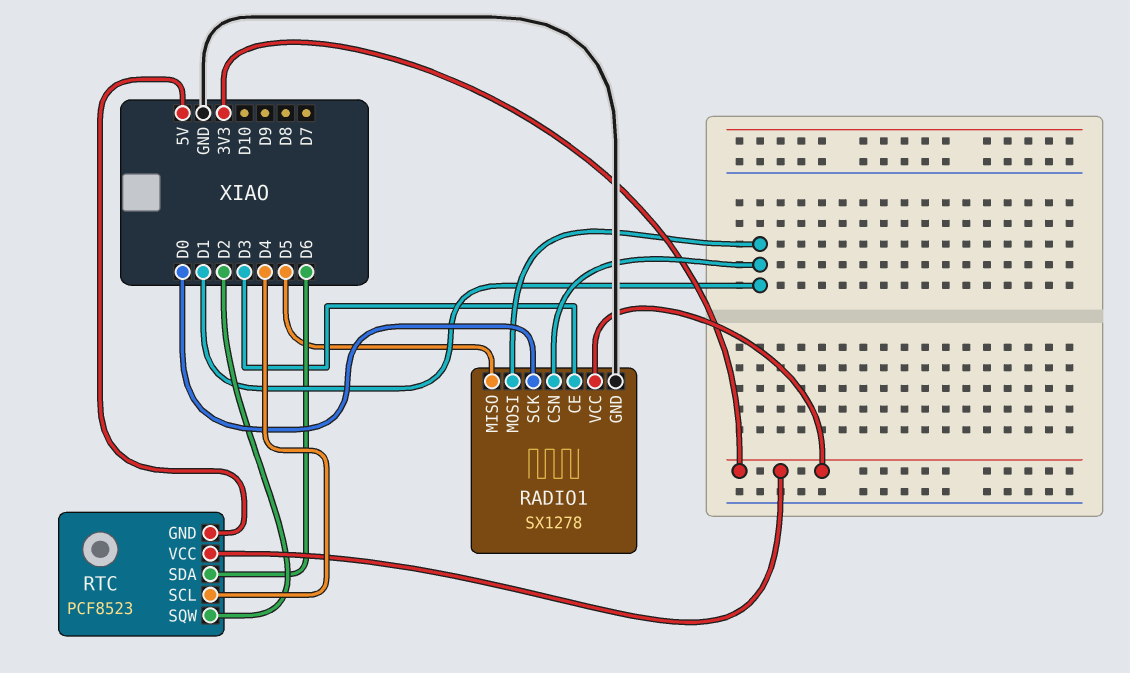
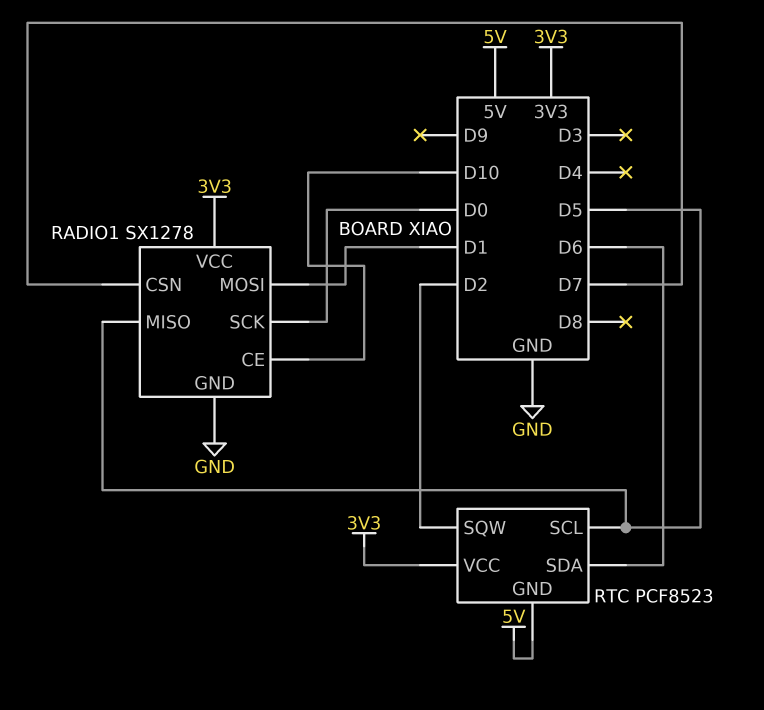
RADIO1 pin CE: D3 -> D10
RADIO1 pin CSN: D1 -> D7
RTC pin SCL: D4 -> D5

